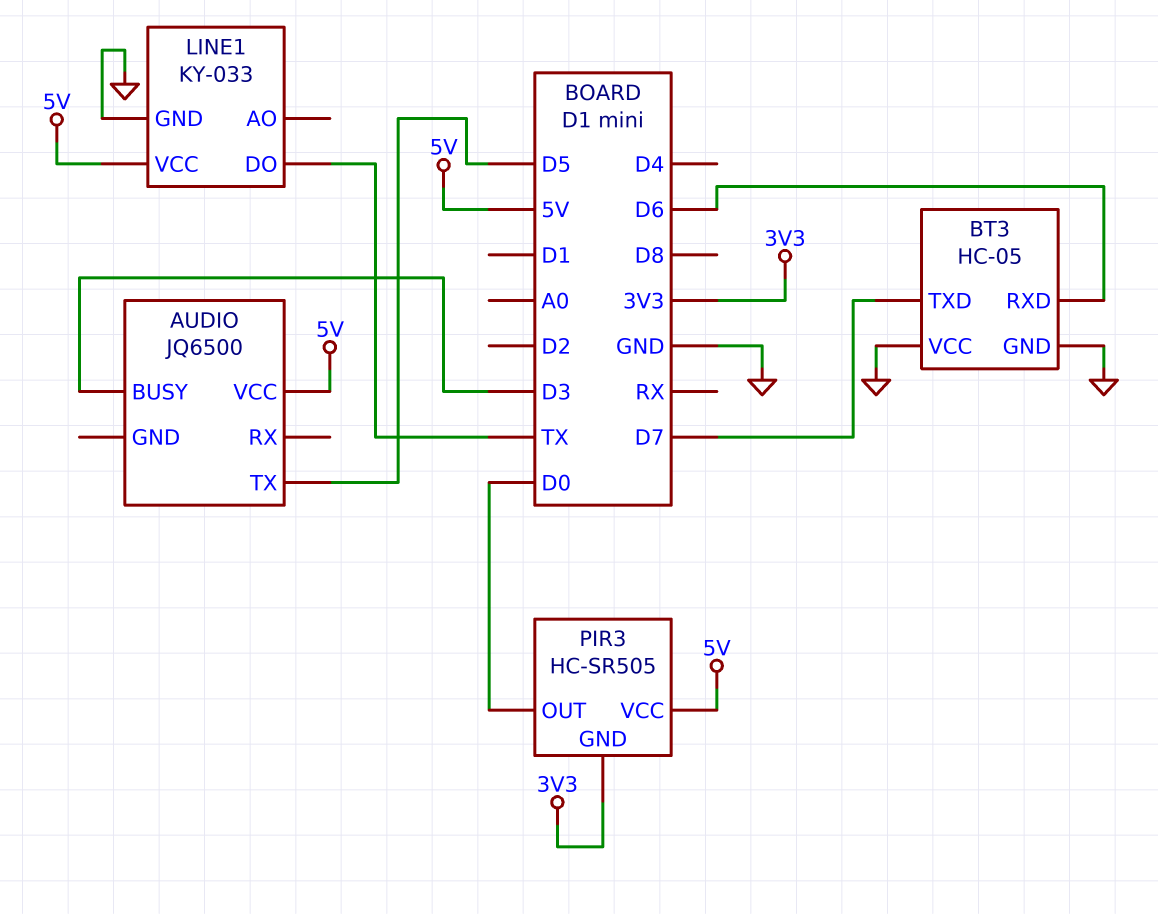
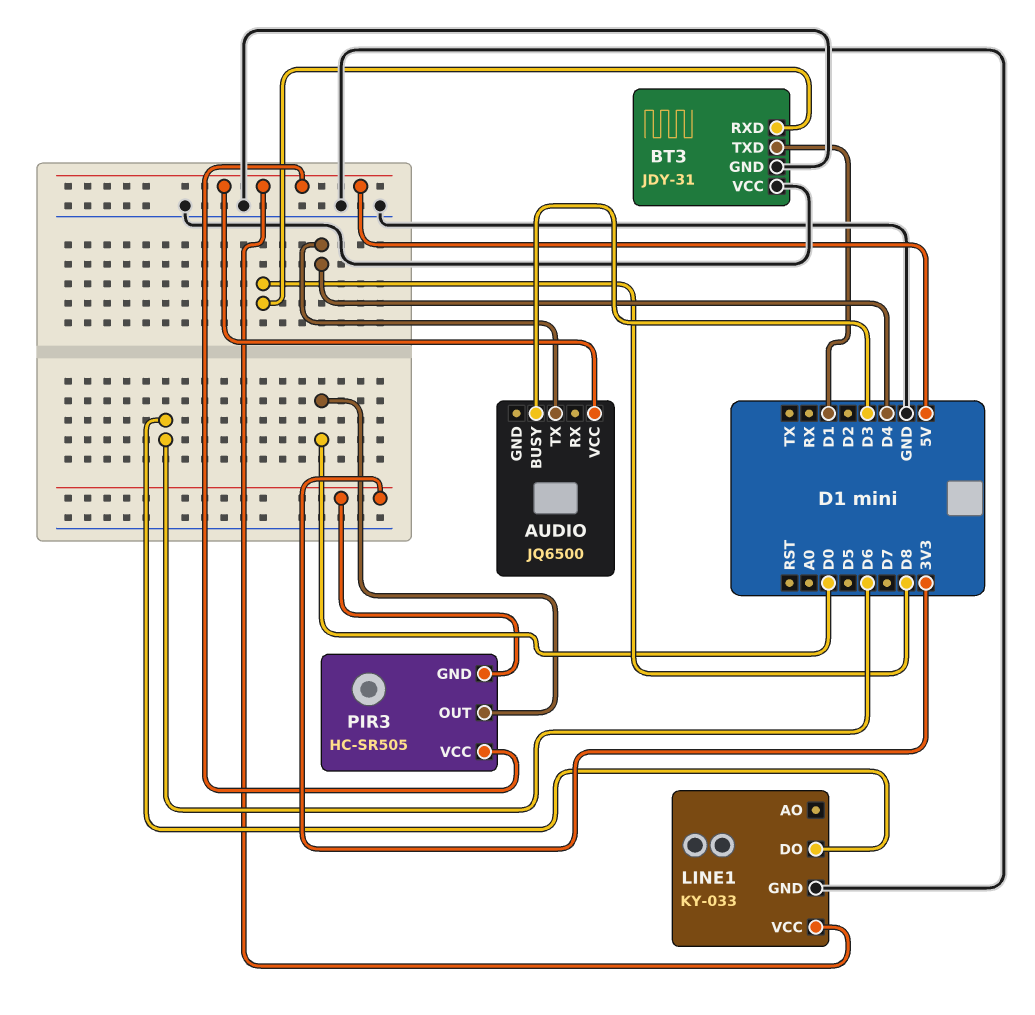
AUDIO pin TX: D5 -> D4
BT3: HC-05 -> JDY-31
BT3 pin RXD: D6 -> D8
BT3 pin TXD: D7 -> D1
LINE1 pin DO: TX -> D6

